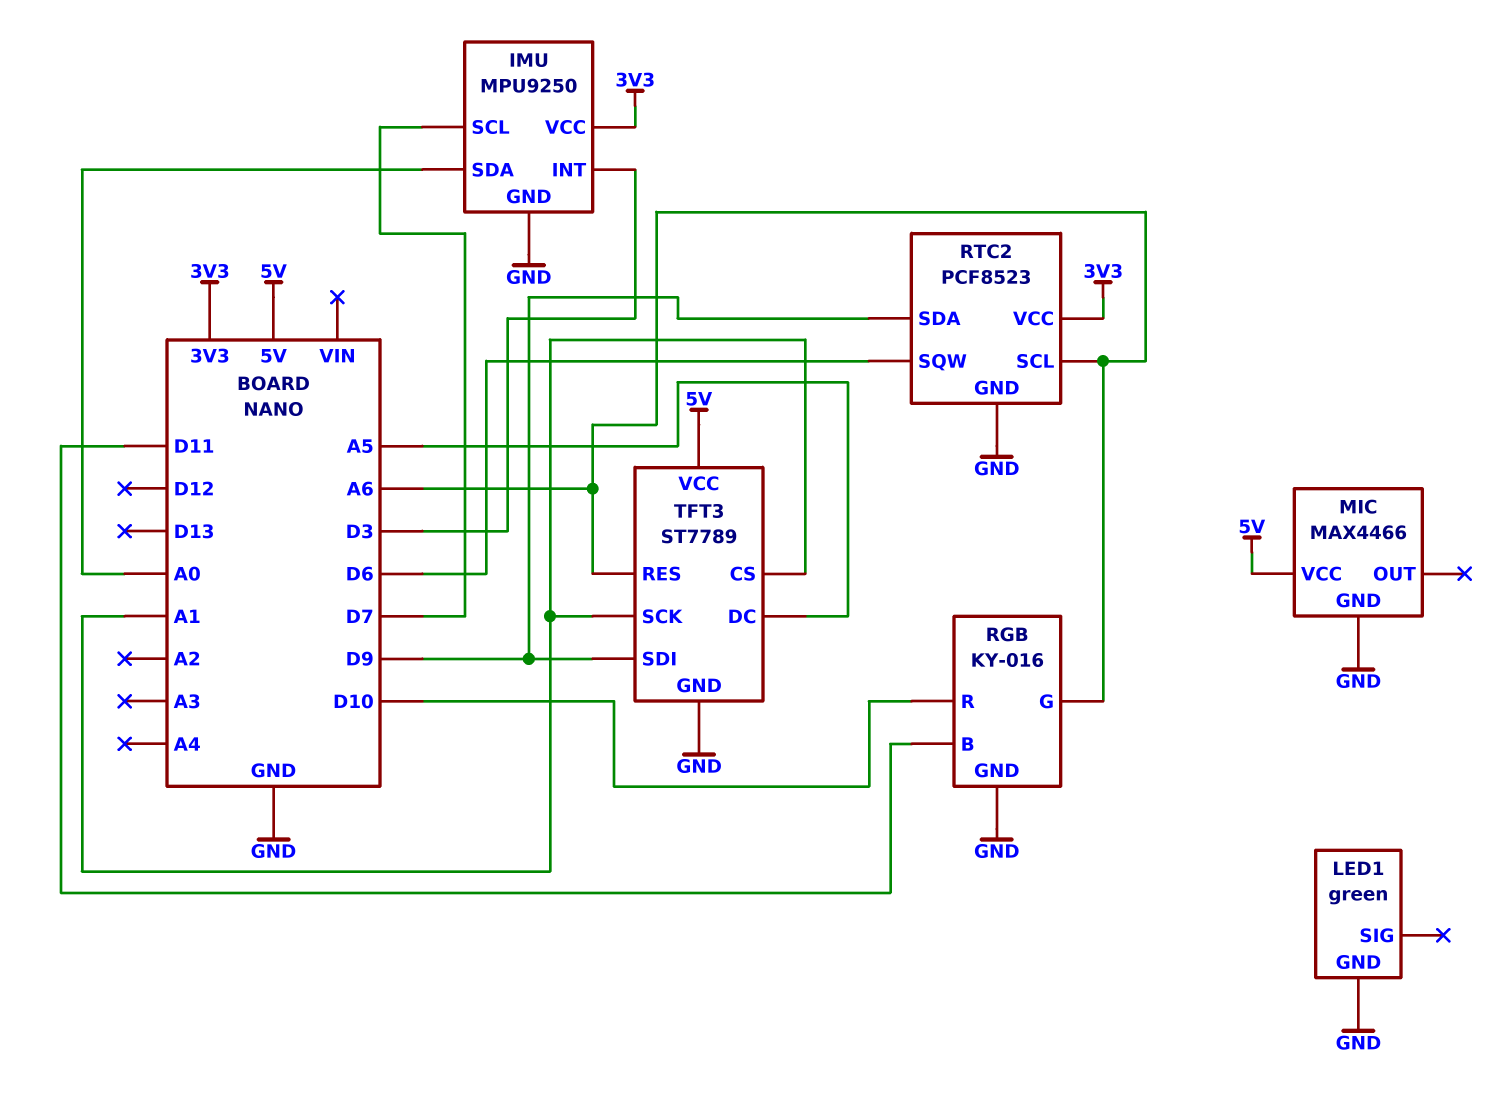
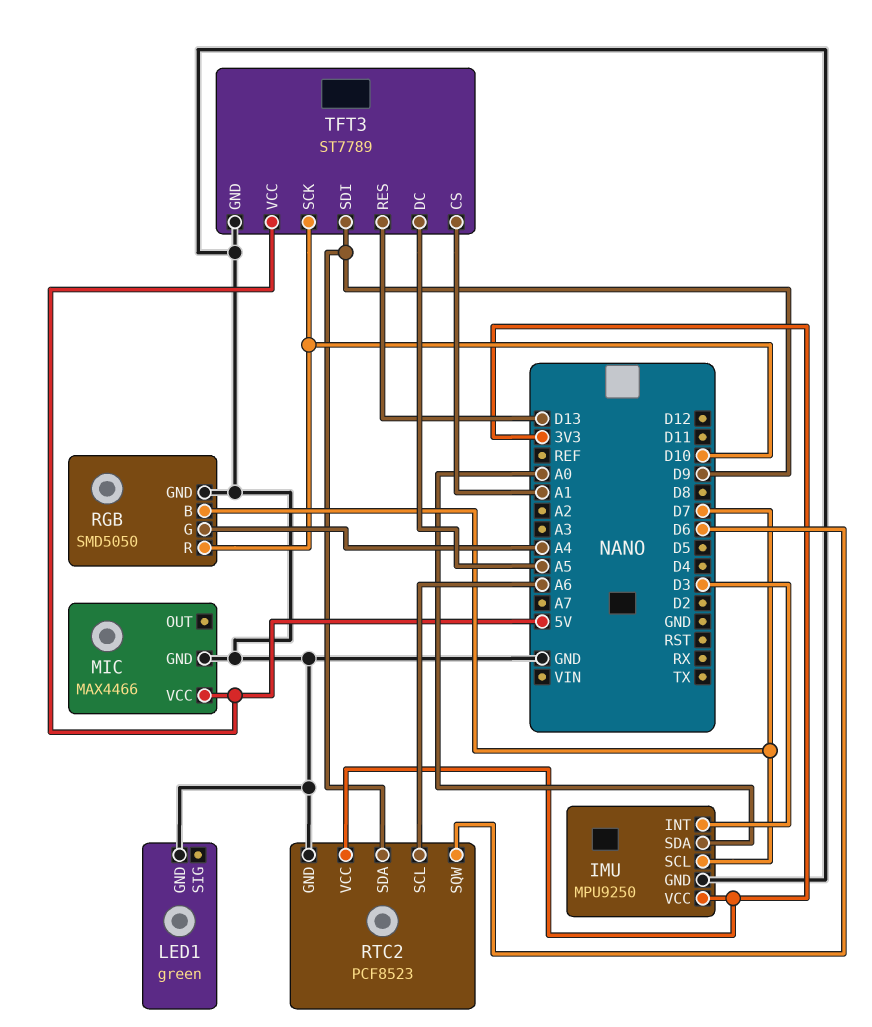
RGB: KY-016 -> SMD5050
RGB pin B: D11 -> D7
RGB pin G: A6 -> A4
TFT3 pin RES: A6 -> D13
TFT3 pin SCK: A1 -> D10

